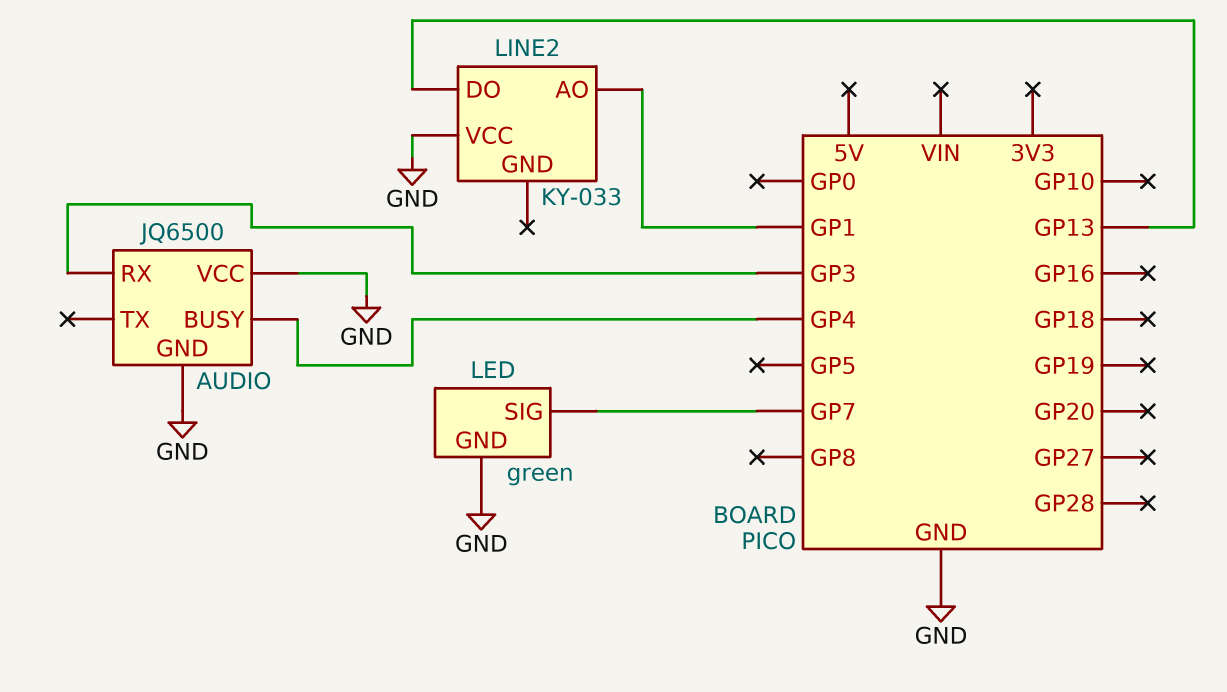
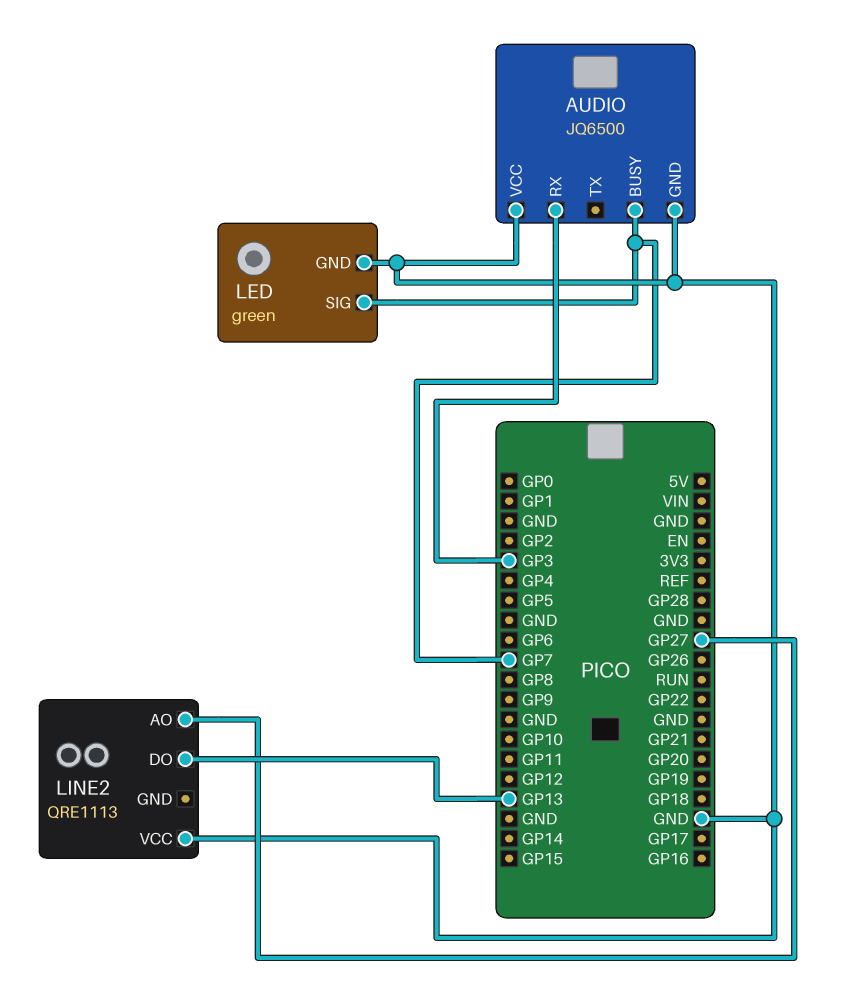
AUDIO pin BUSY: GP4 -> GP7
LINE2: KY-033 -> QRE1113
LINE2 pin AO: GP1 -> GP27

